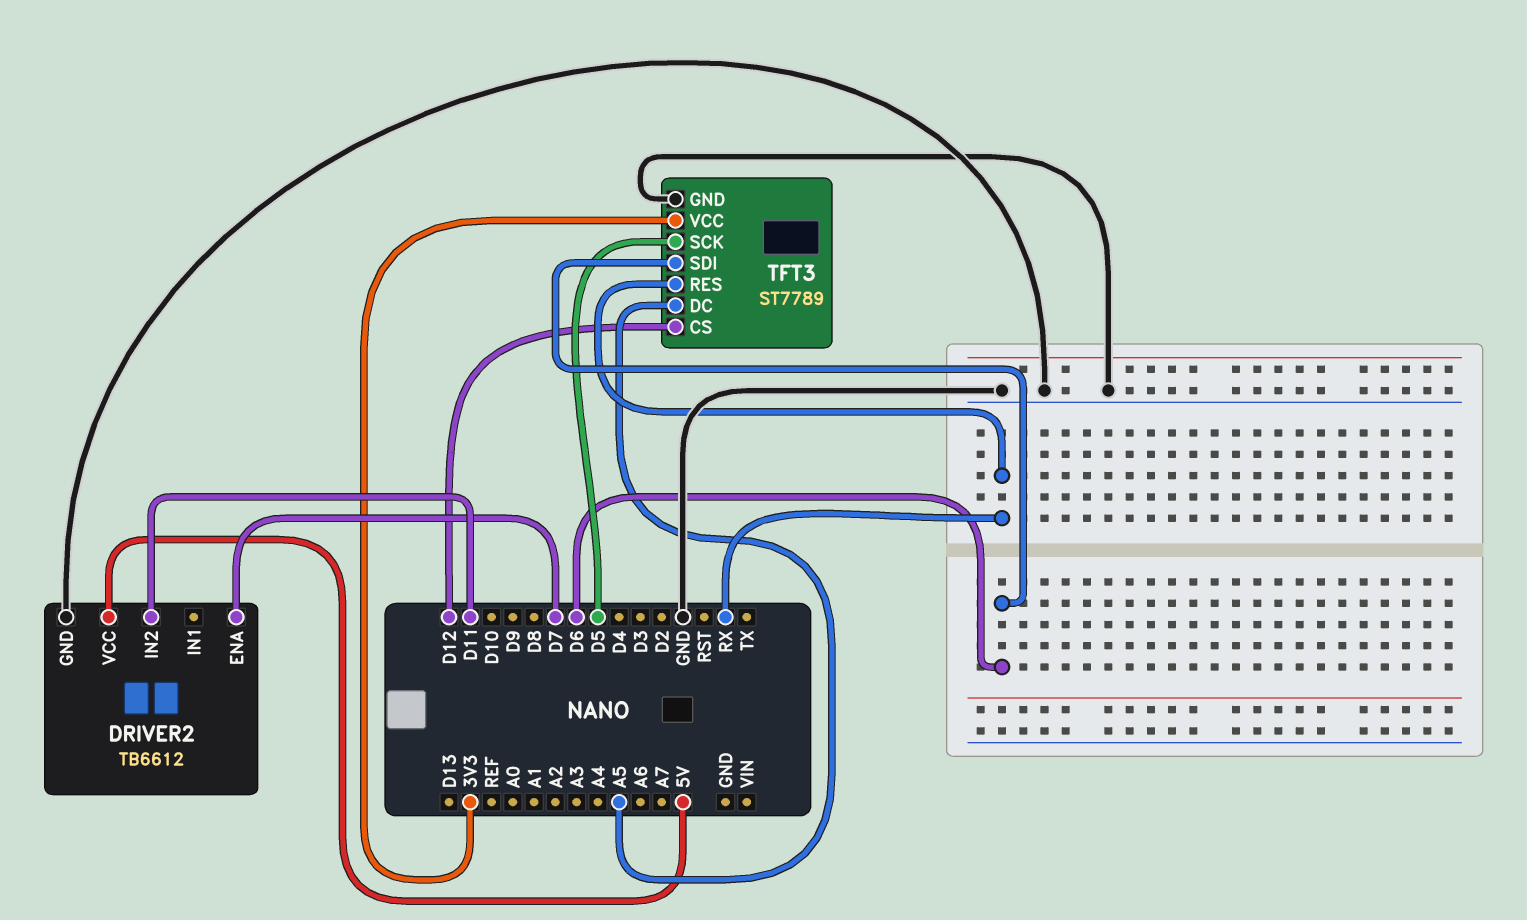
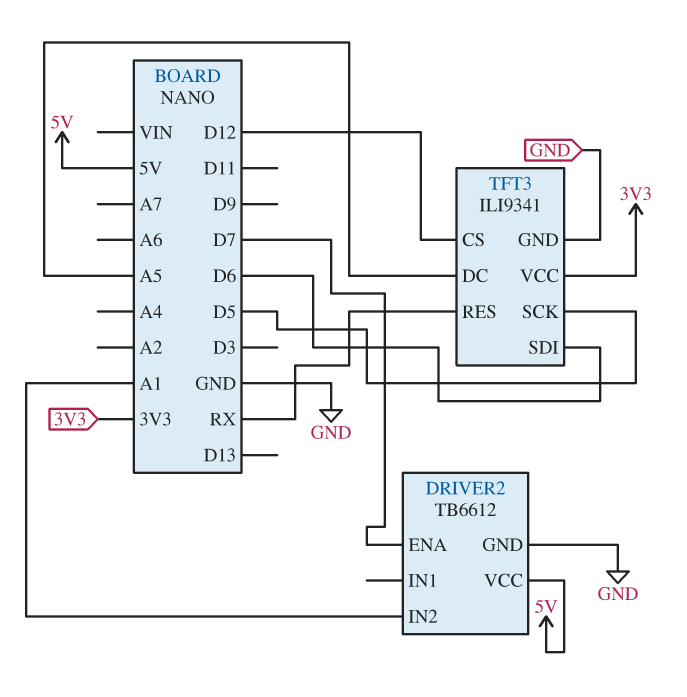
DRIVER2 pin IN2: D11 -> A1
TFT3: ST7789 -> ILI9341

